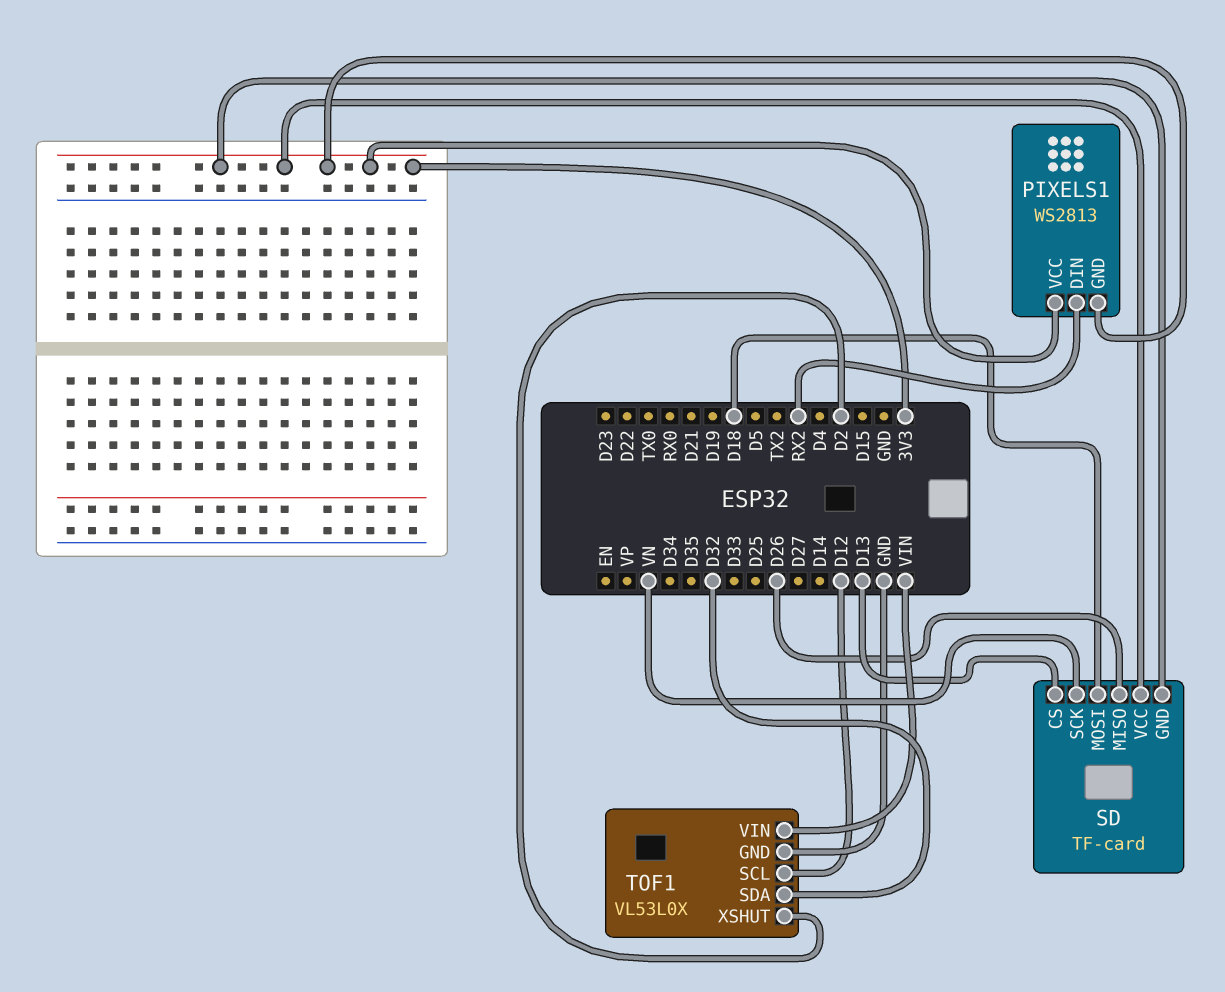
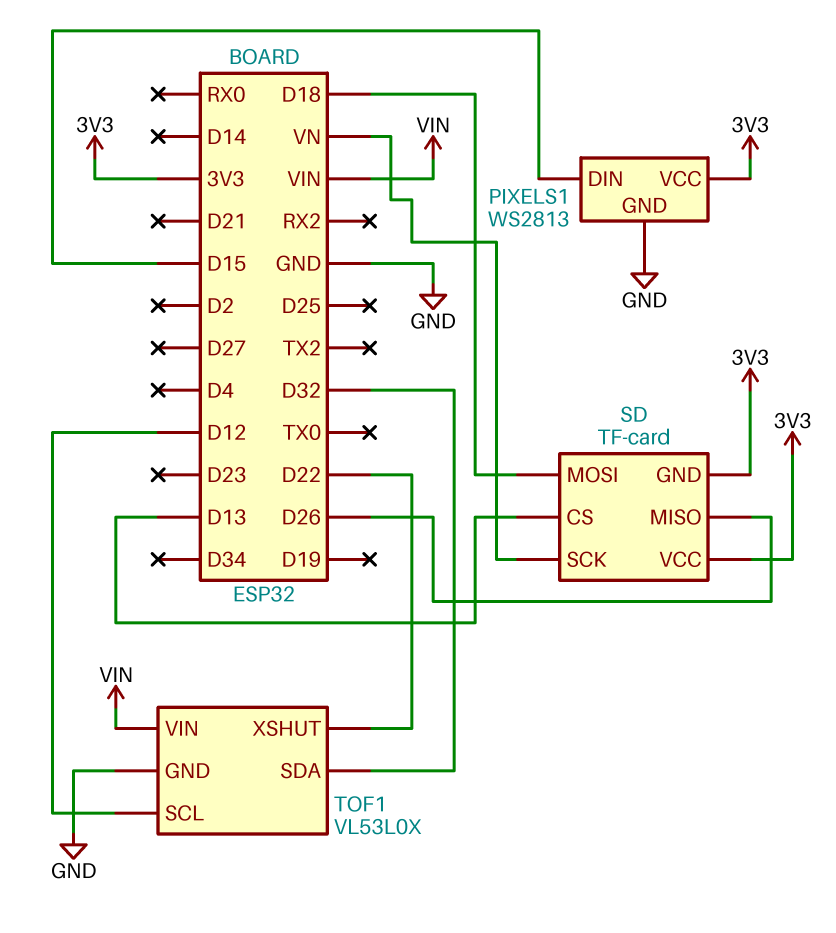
PIXELS1 pin DIN: RX2 -> D15
PIXELS1 pin GND: 3V3 -> GND
TOF1 pin XSHUT: D2 -> D22

